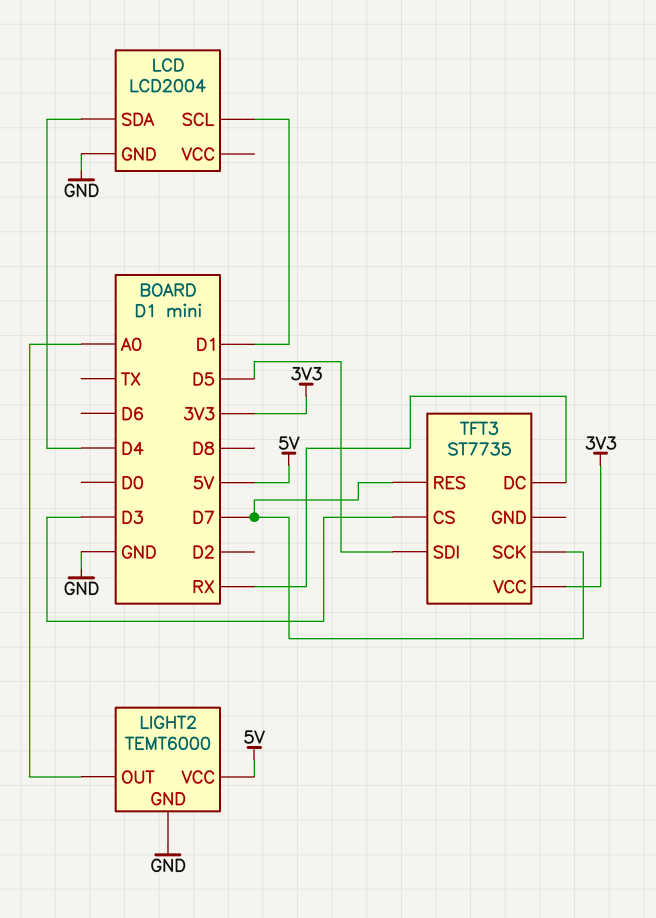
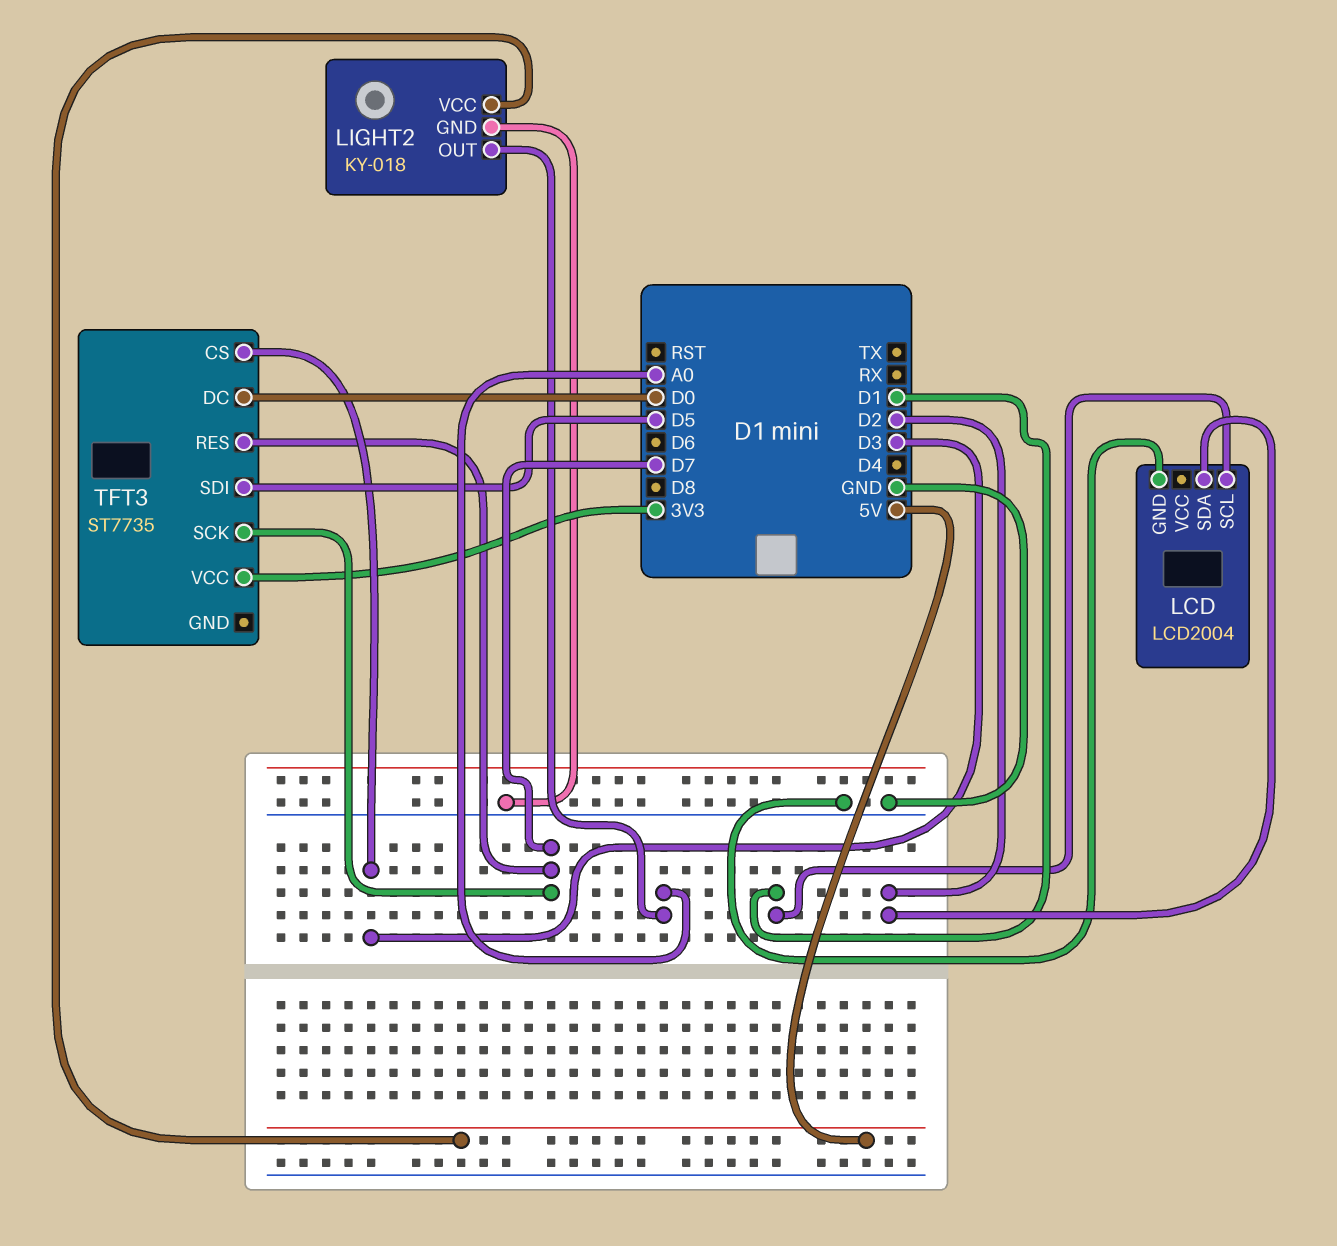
LCD pin SDA: D4 -> D2
LIGHT2: TEMT6000 -> KY-018
TFT3 pin DC: RX -> D0

